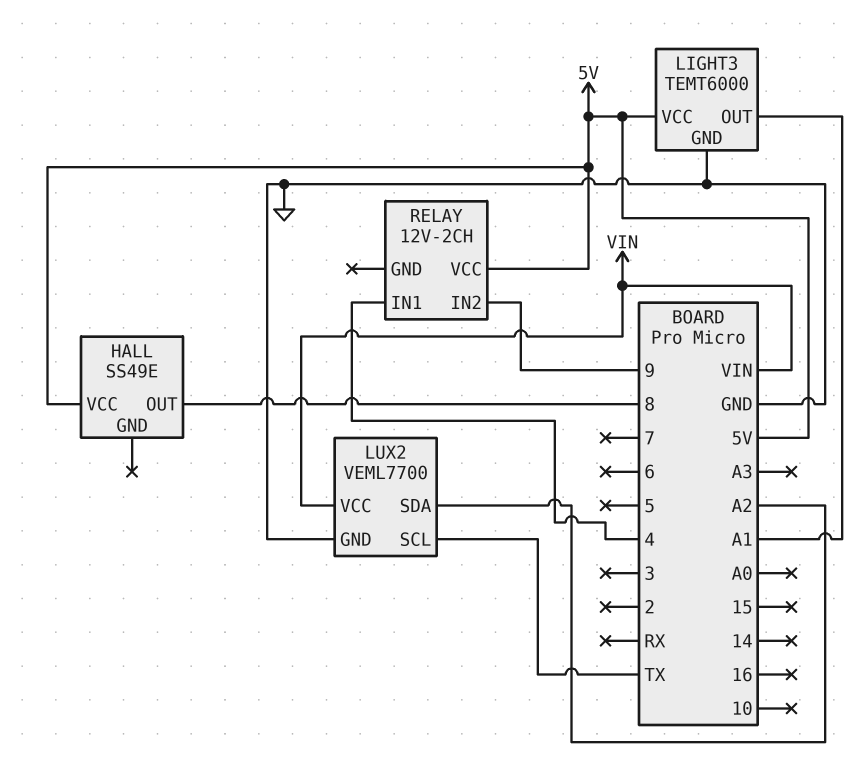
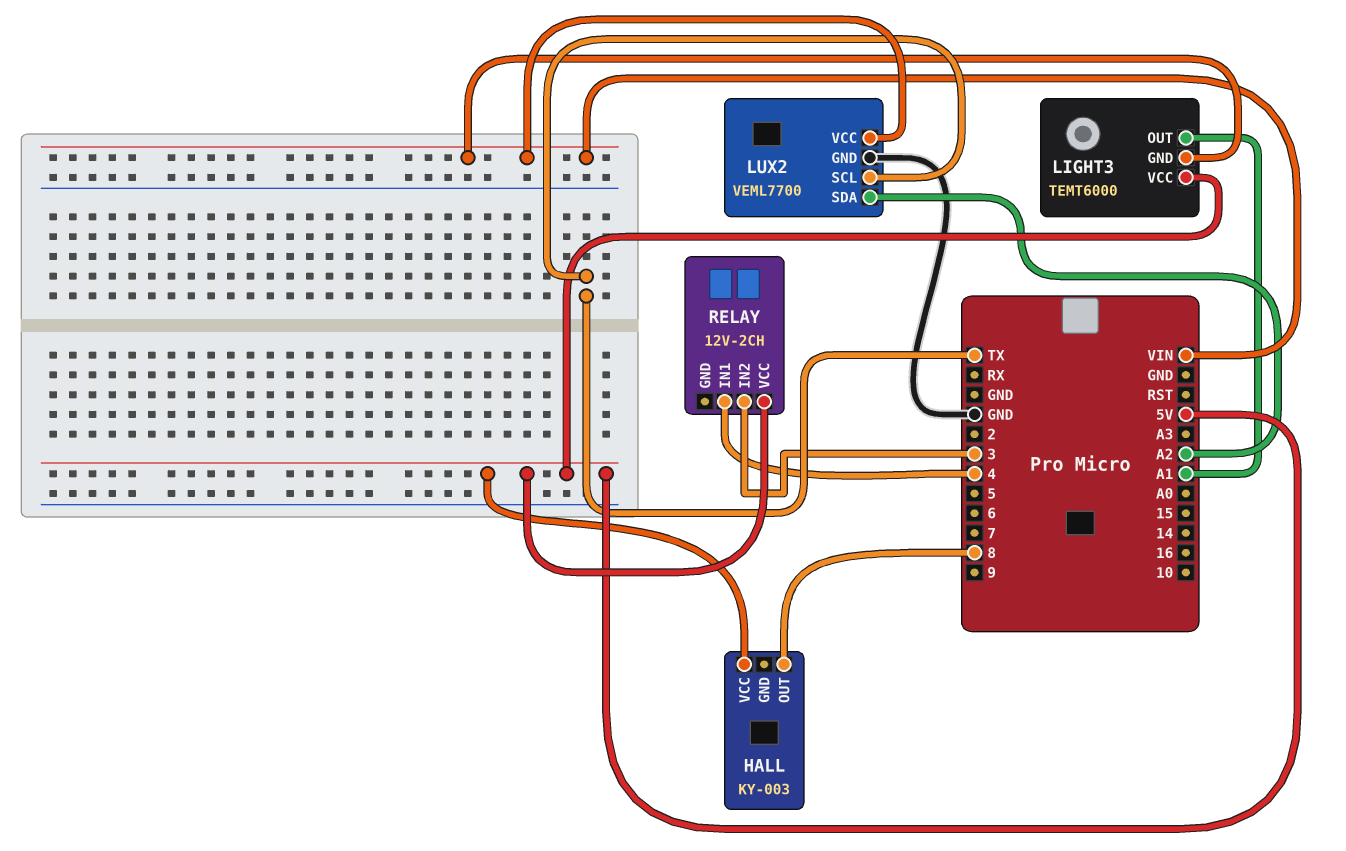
HALL: SS49E -> KY-003
LIGHT3 pin GND: GND -> VIN
RELAY pin IN2: 9 -> 3

